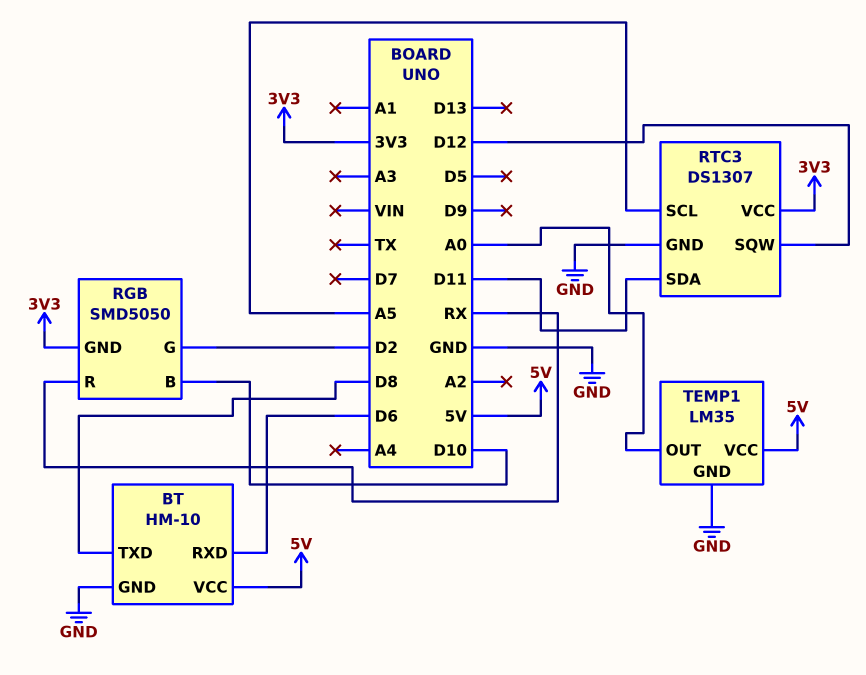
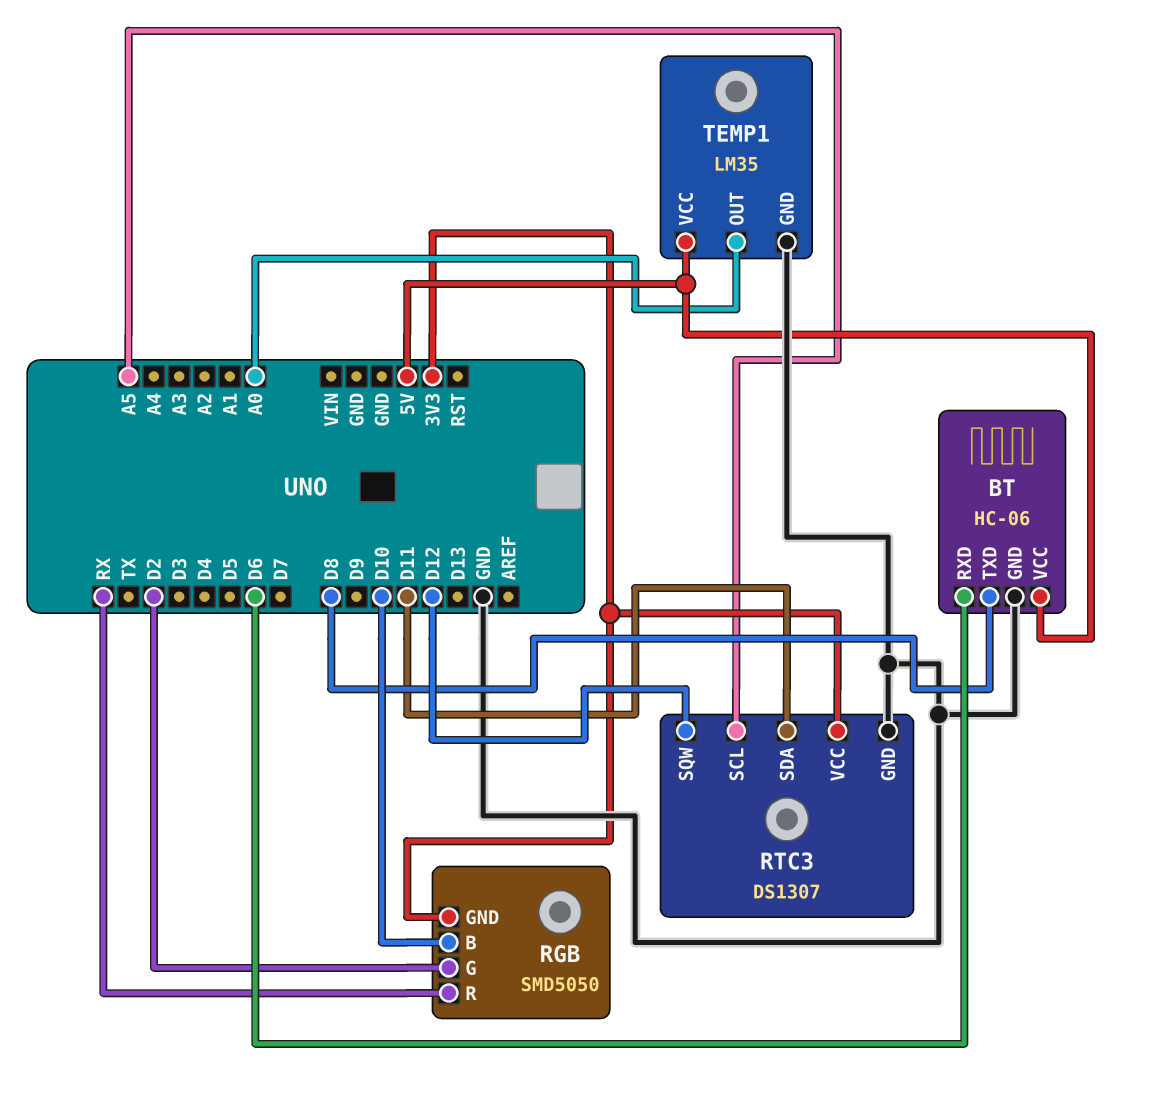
BT: HM-10 -> HC-06

